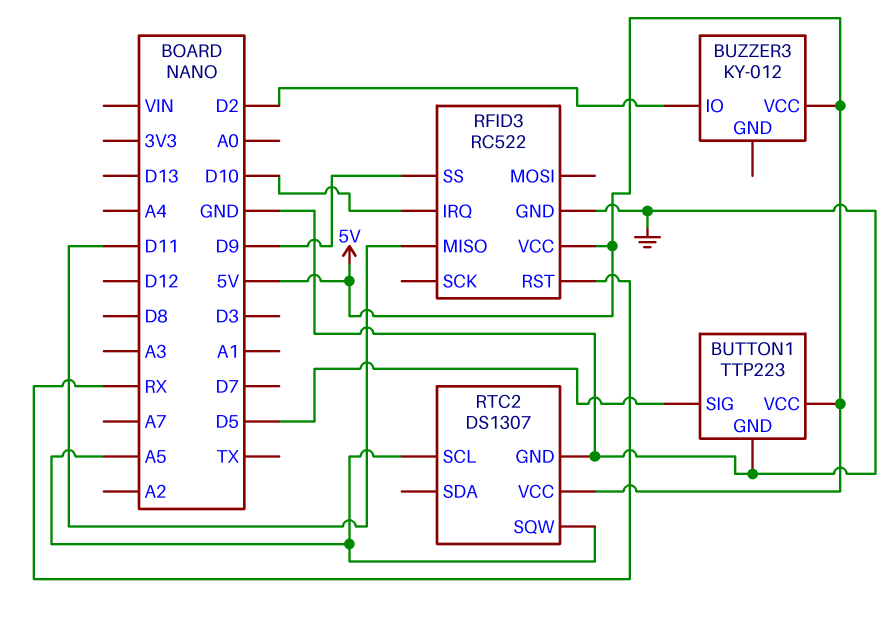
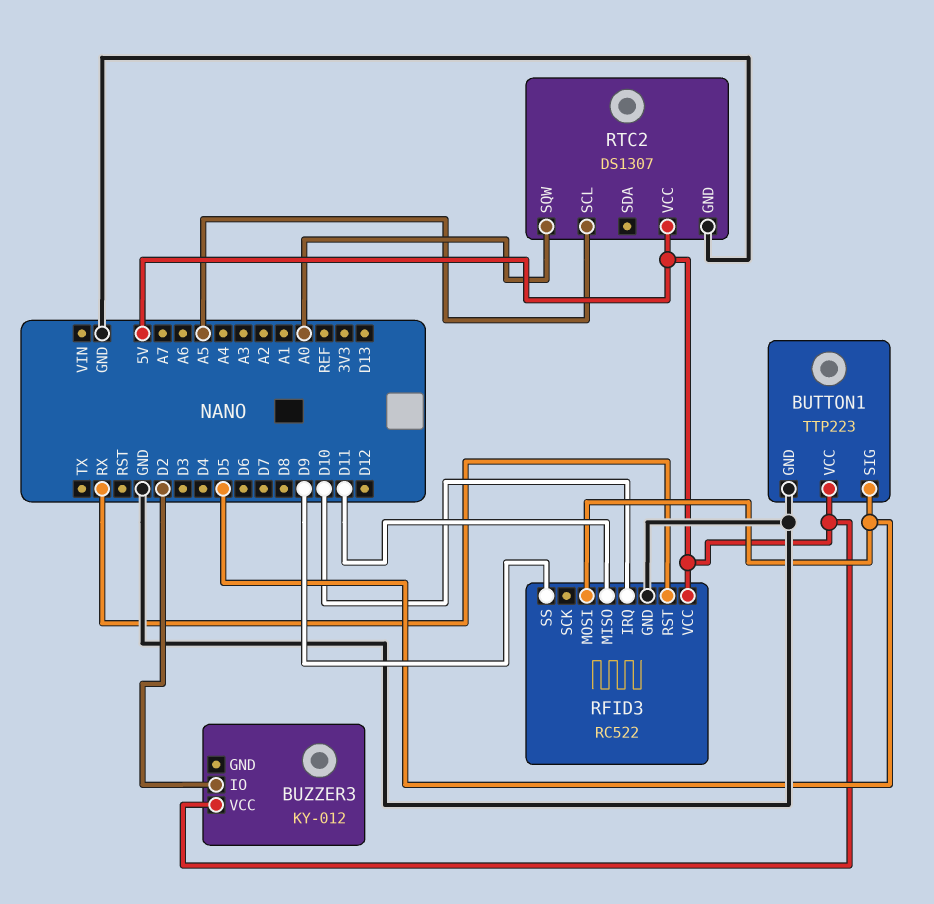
RFID3 pin MOSI: none -> D5
RTC2 pin SQW: A5 -> A0

